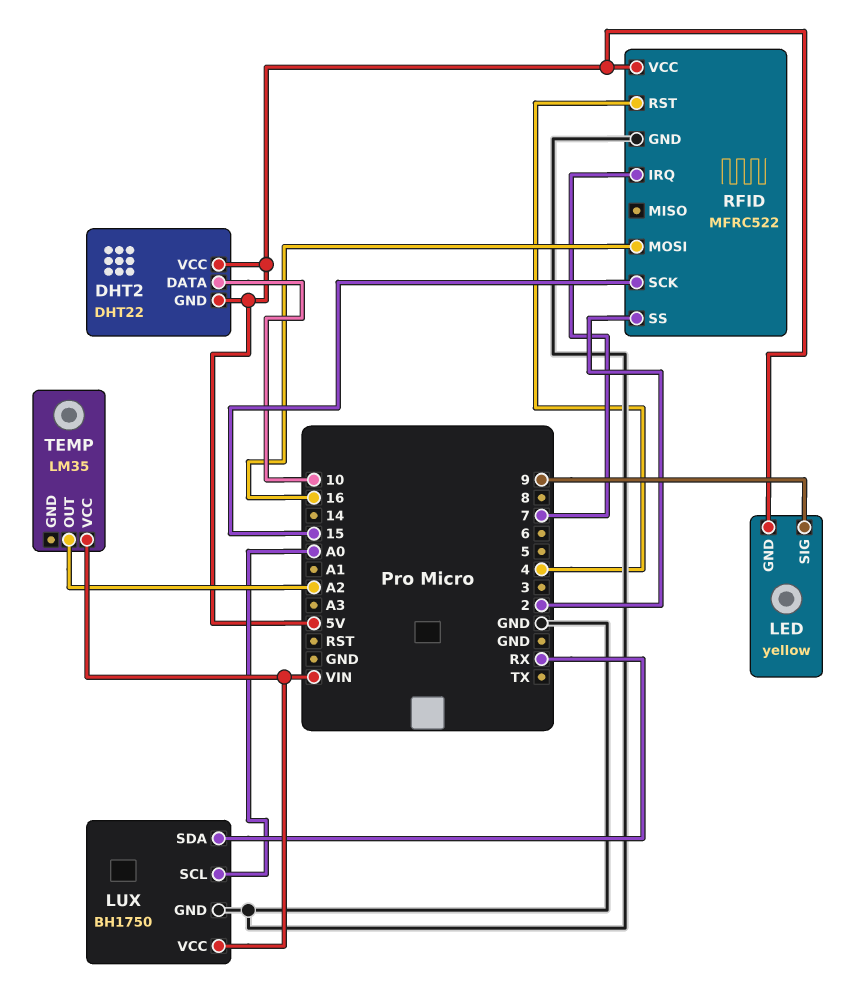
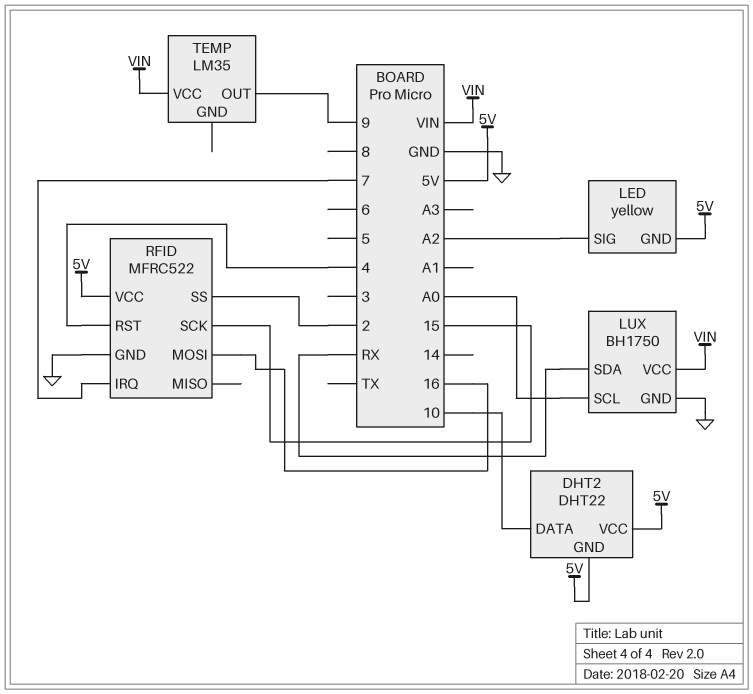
LED pin SIG: 9 -> A2
TEMP pin OUT: A2 -> 9

